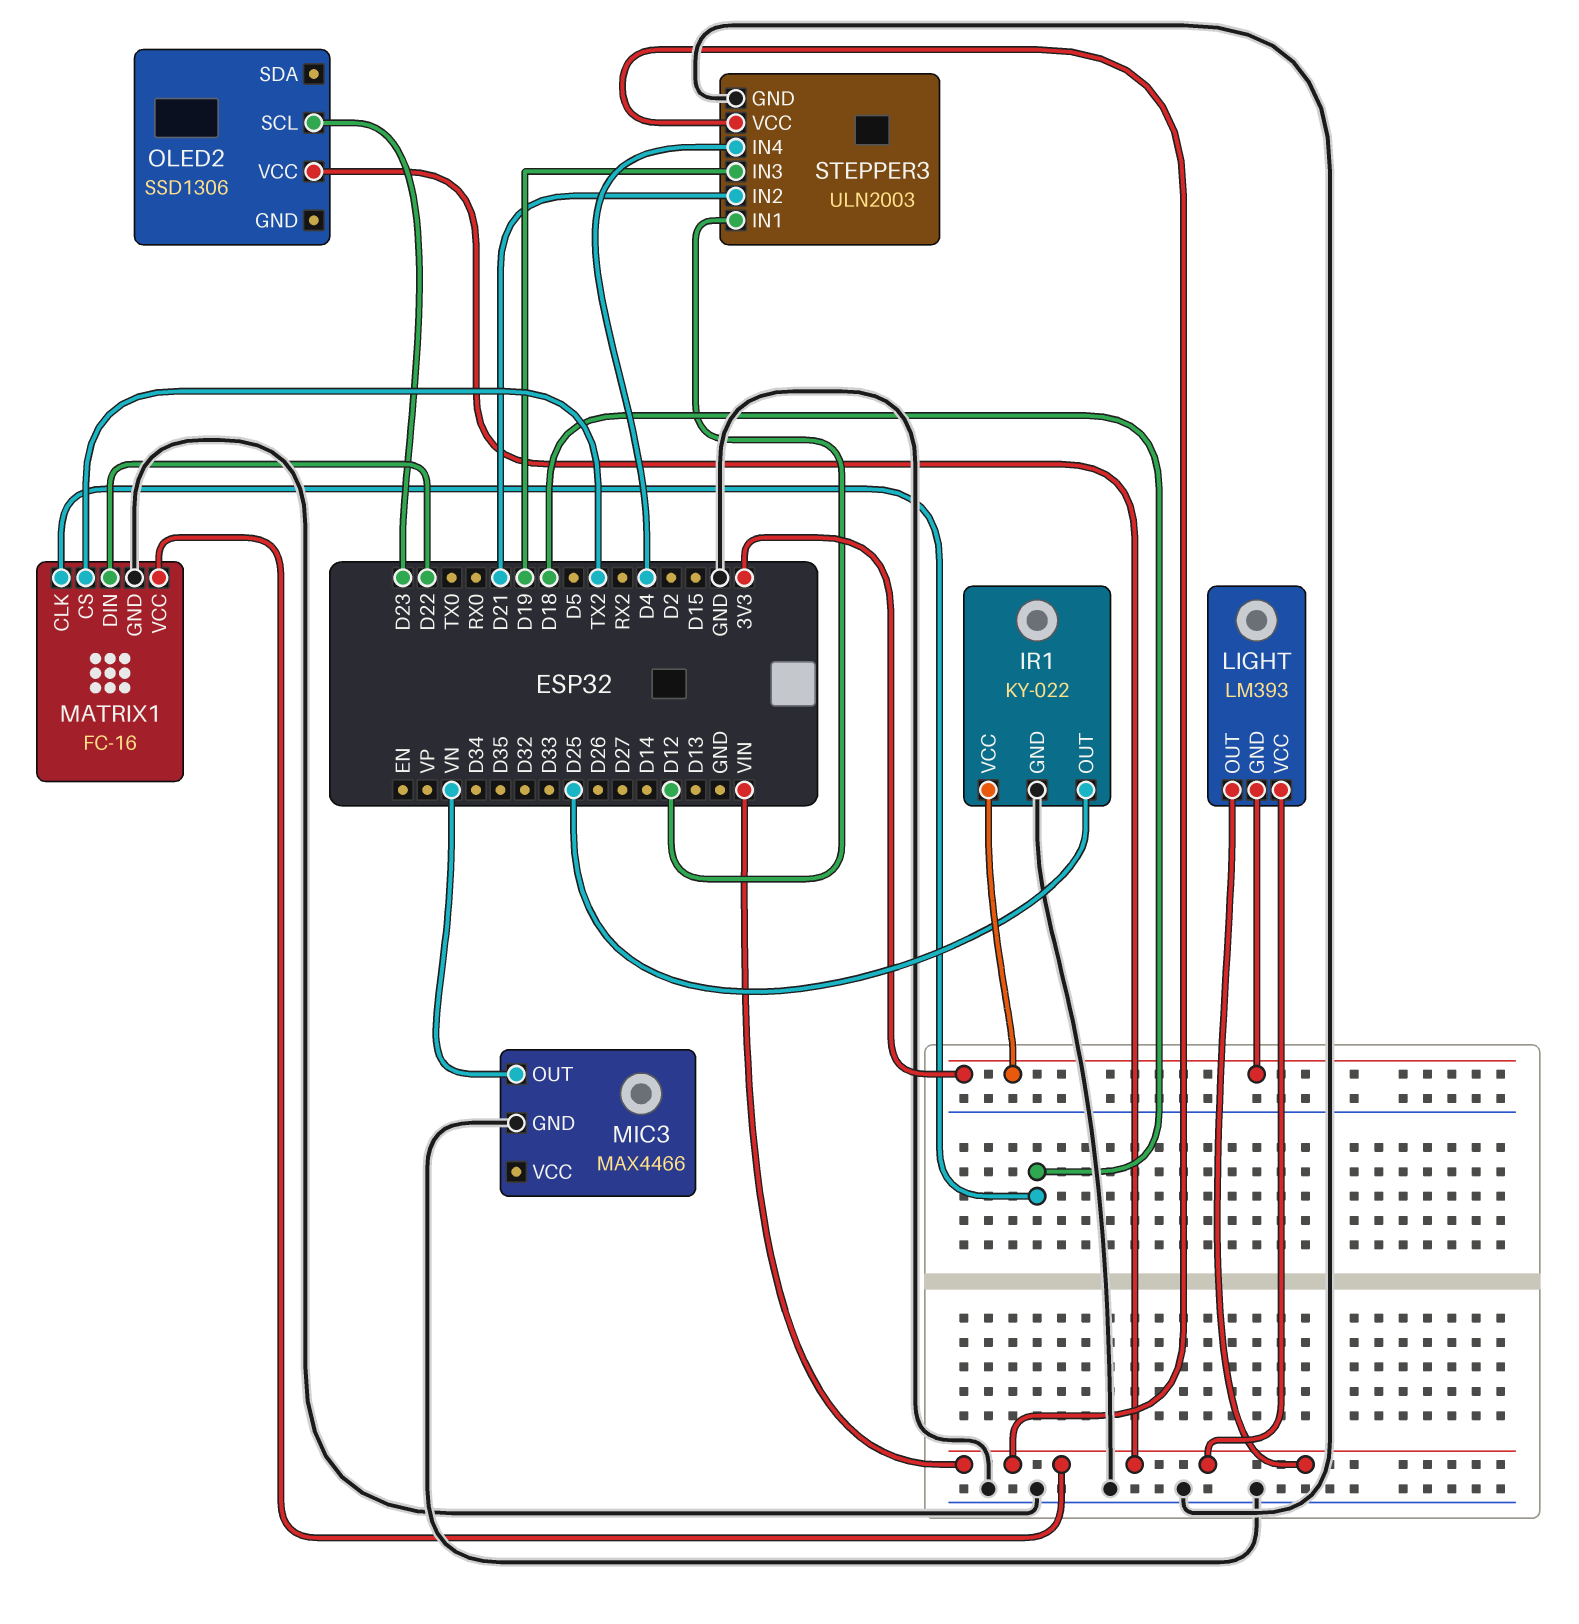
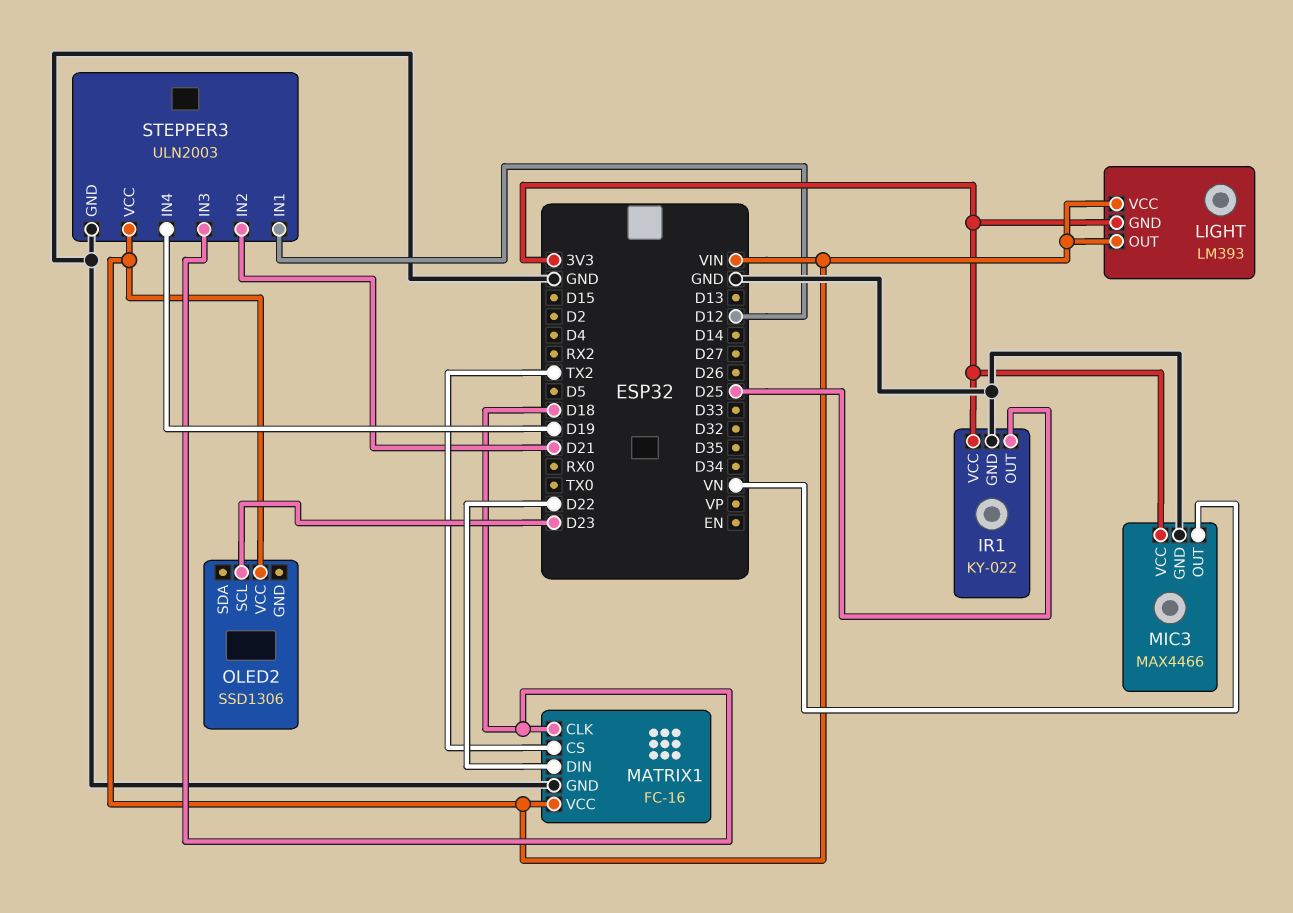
MIC3 pin VCC: none -> 3V3
STEPPER3 pin IN3: D19 -> D18
STEPPER3 pin IN4: D4 -> D19

